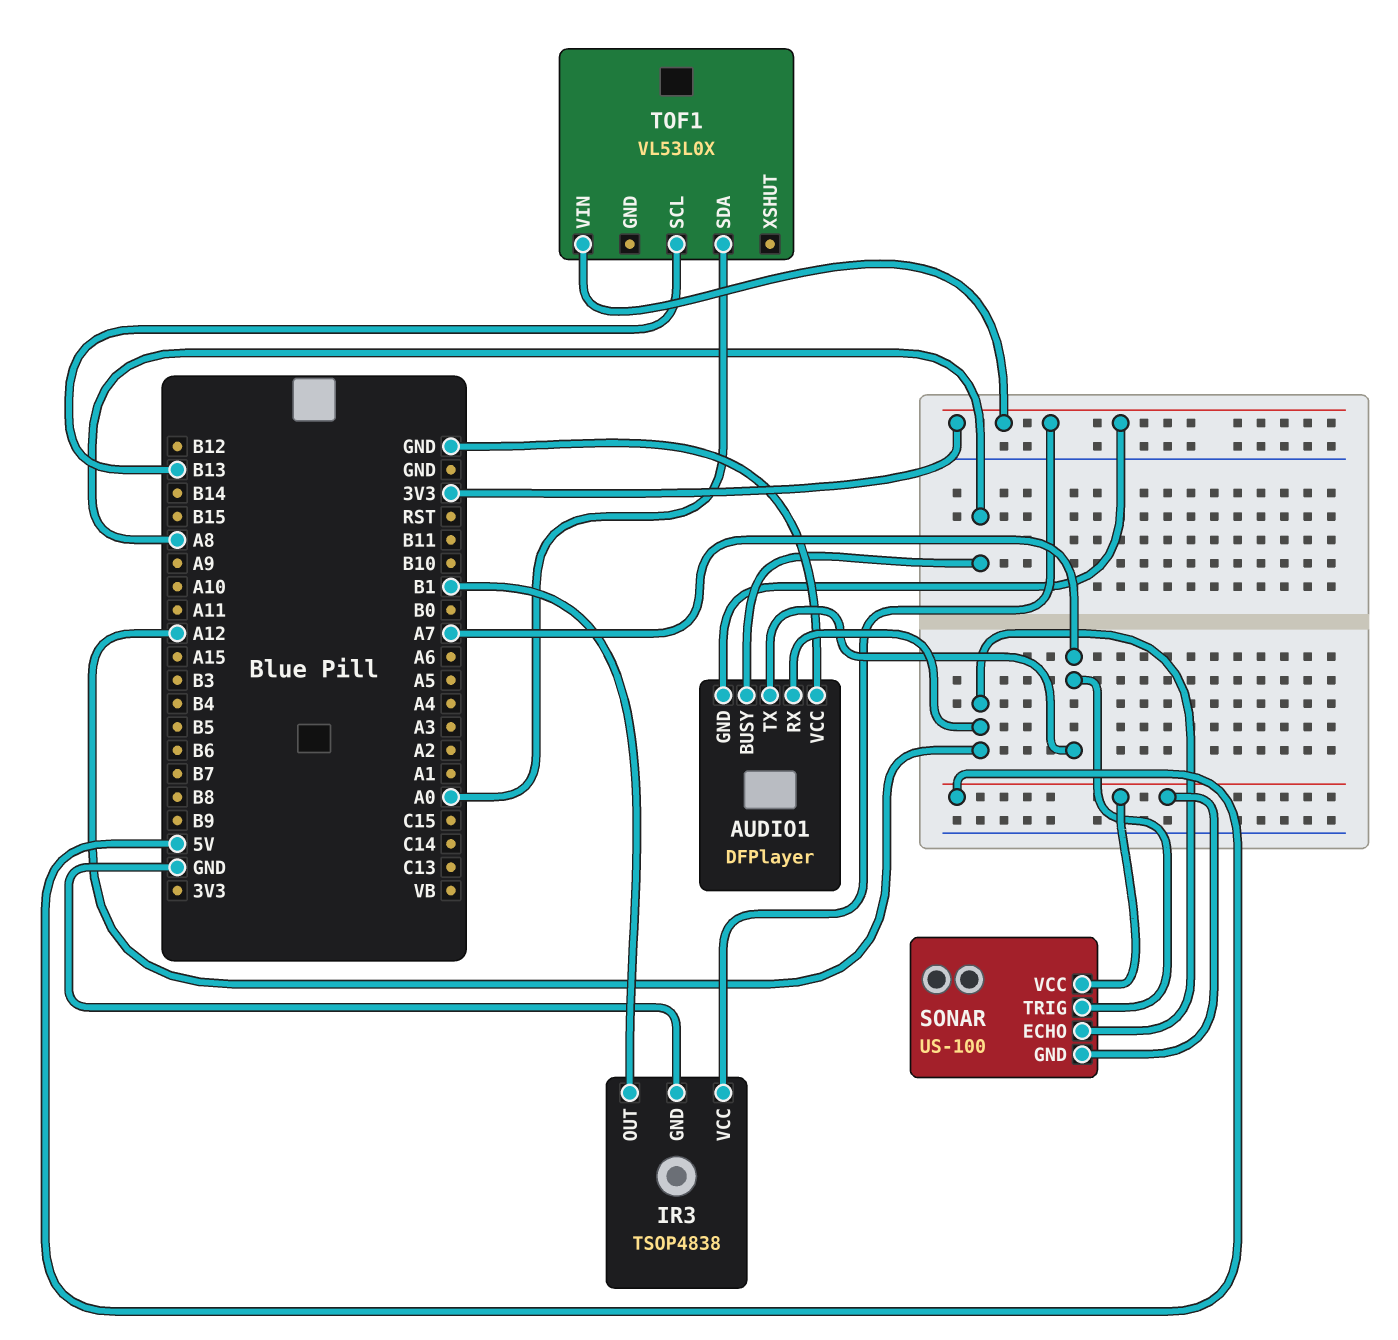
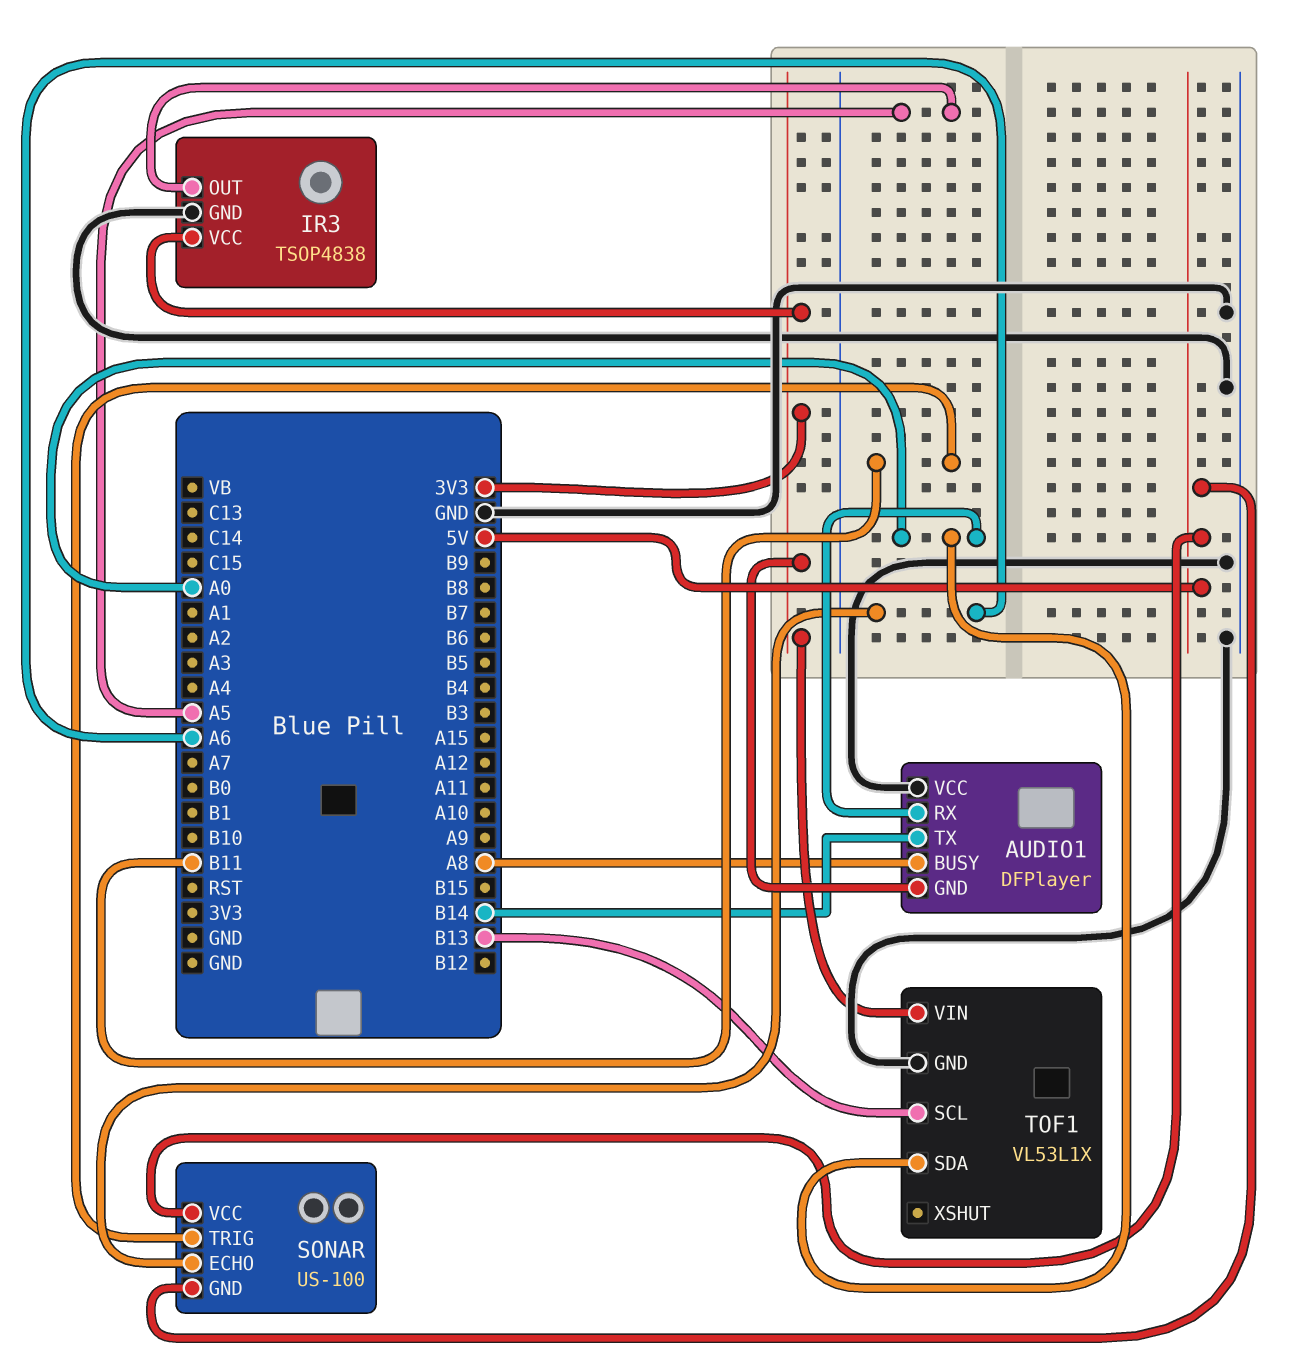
AUDIO1 pin RX: A12 -> A0
AUDIO1 pin TX: A7 -> B14
IR3 pin OUT: B1 -> A5
SONAR pin ECHO: A12 -> A6
SONAR pin TRIG: A7 -> B11
TOF1: VL53L0X -> VL53L1X
TOF1 pin GND: none -> GND

